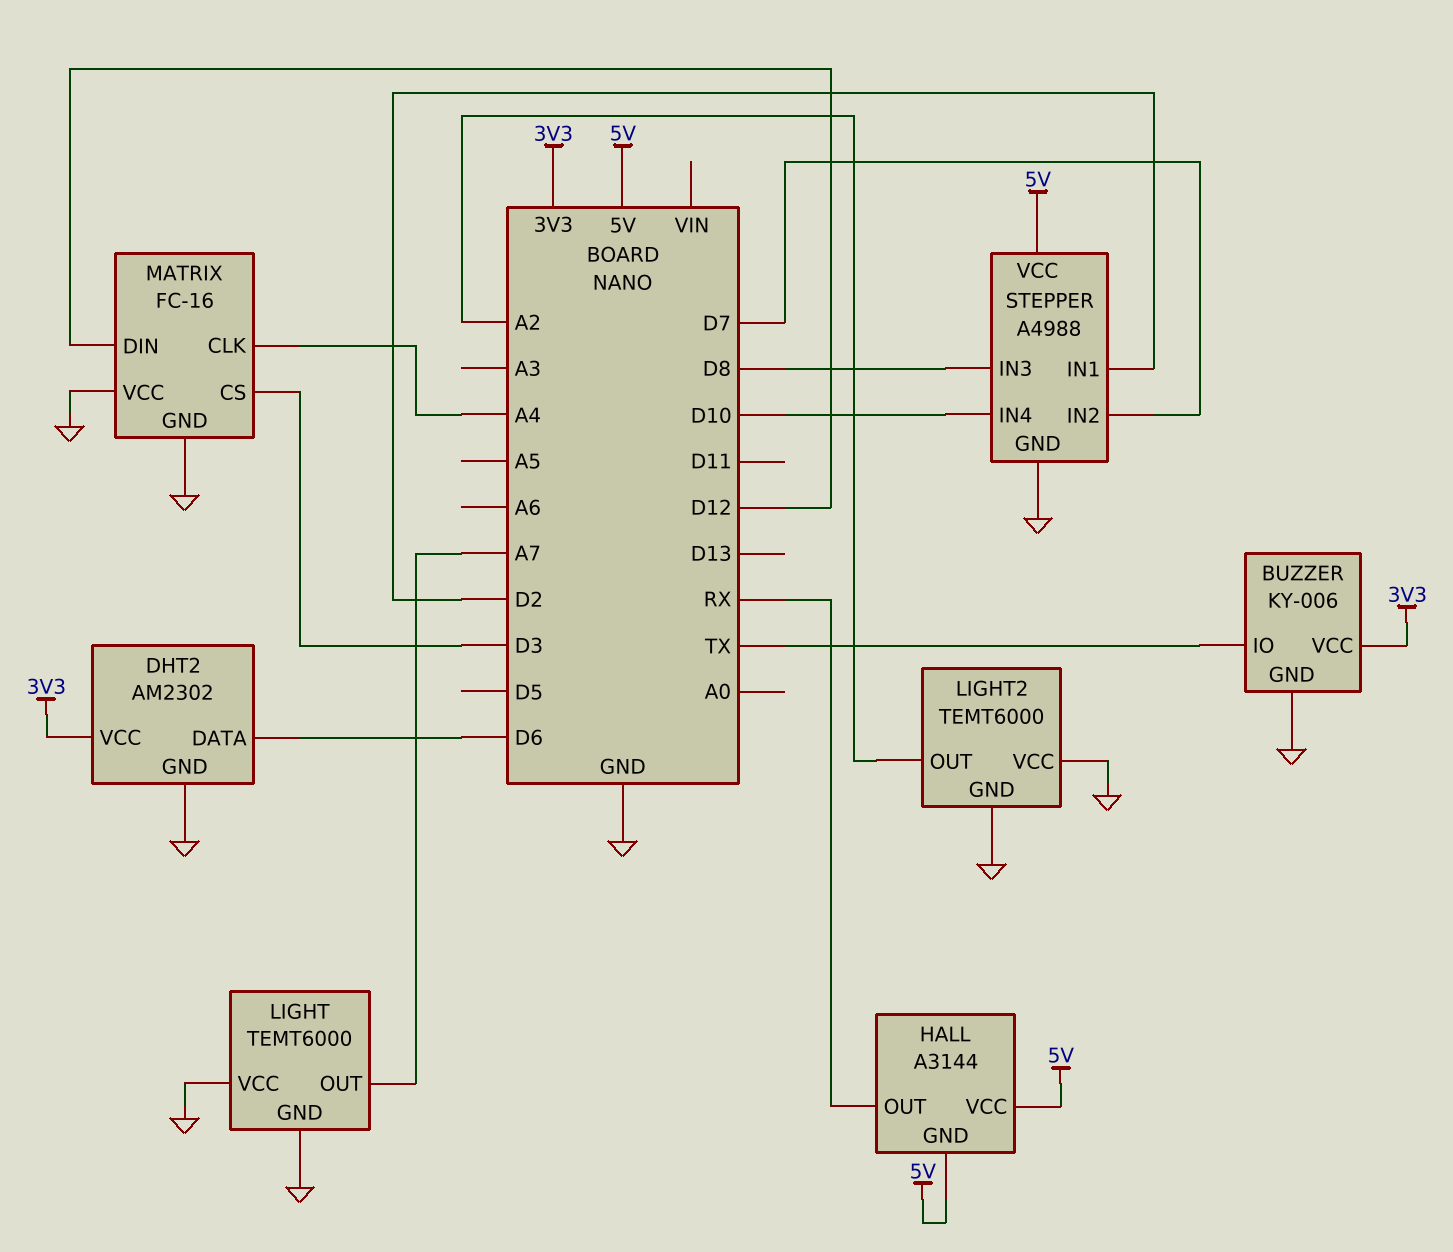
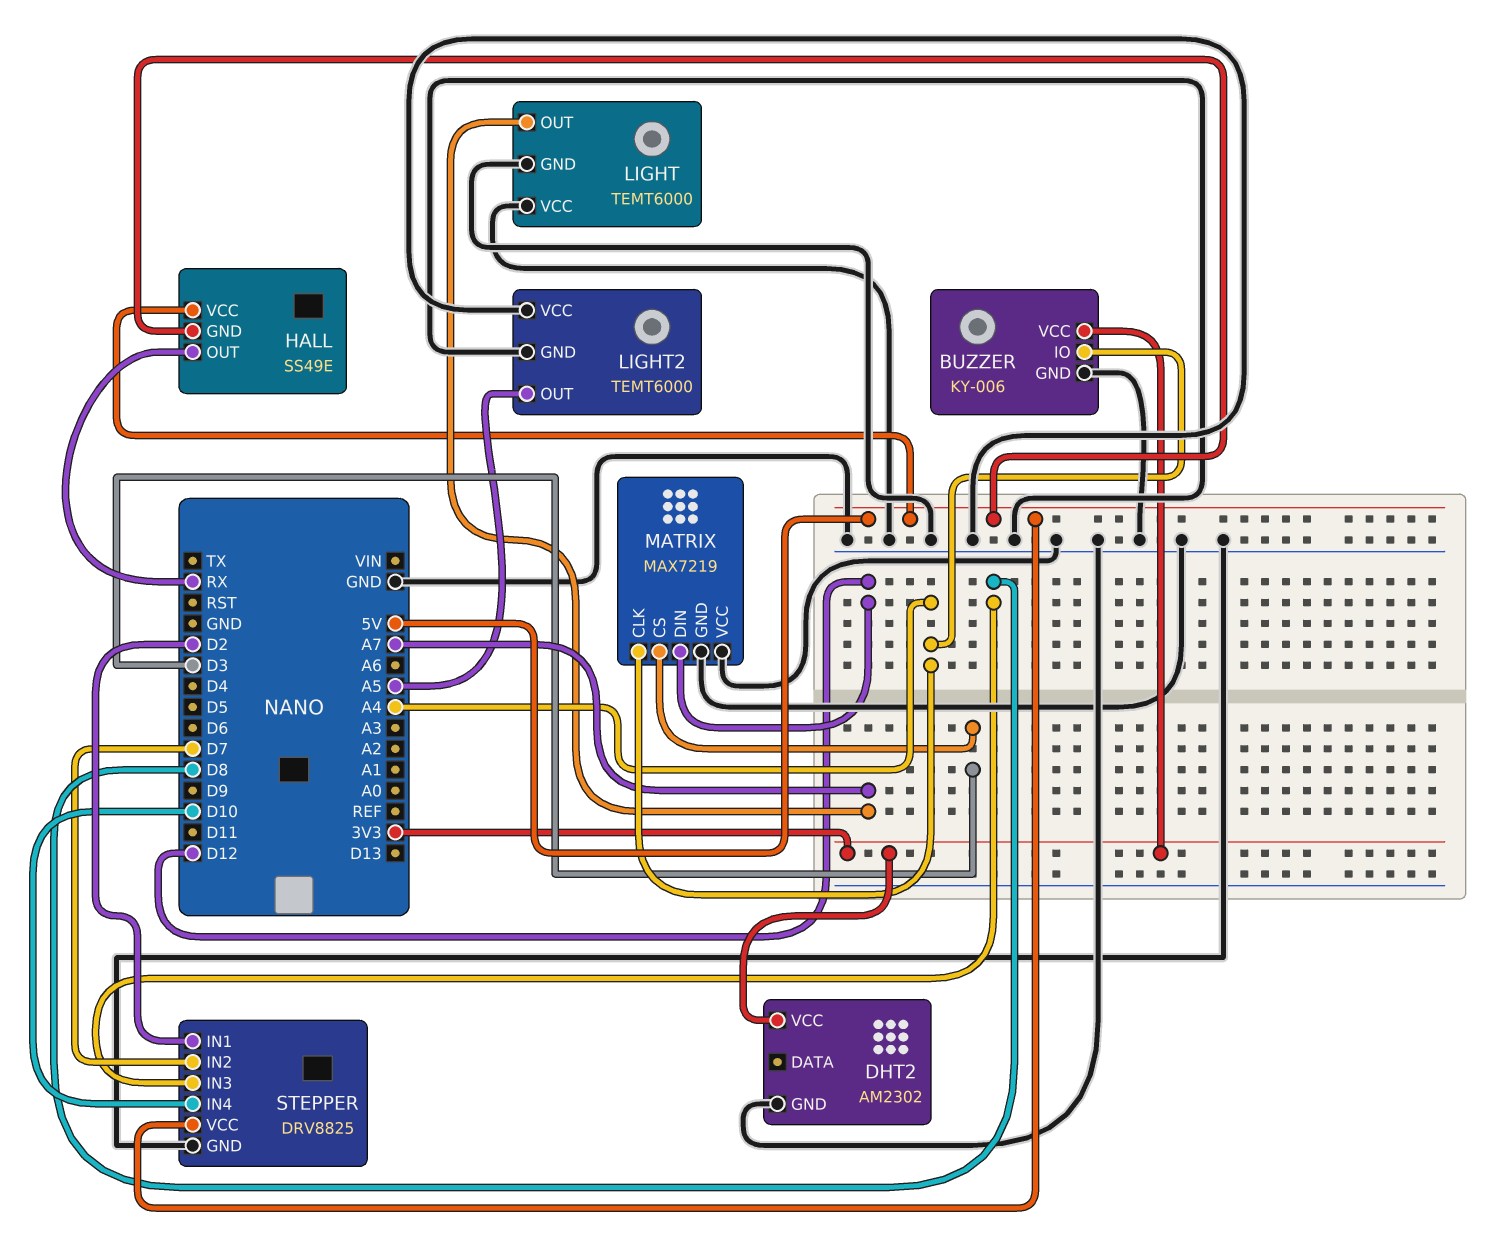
BUZZER pin IO: TX -> A4
DHT2 pin DATA: D6 -> none
HALL: A3144 -> SS49E
LIGHT2 pin OUT: A2 -> A5
MATRIX: FC-16 -> MAX7219
STEPPER: A4988 -> DRV8825

